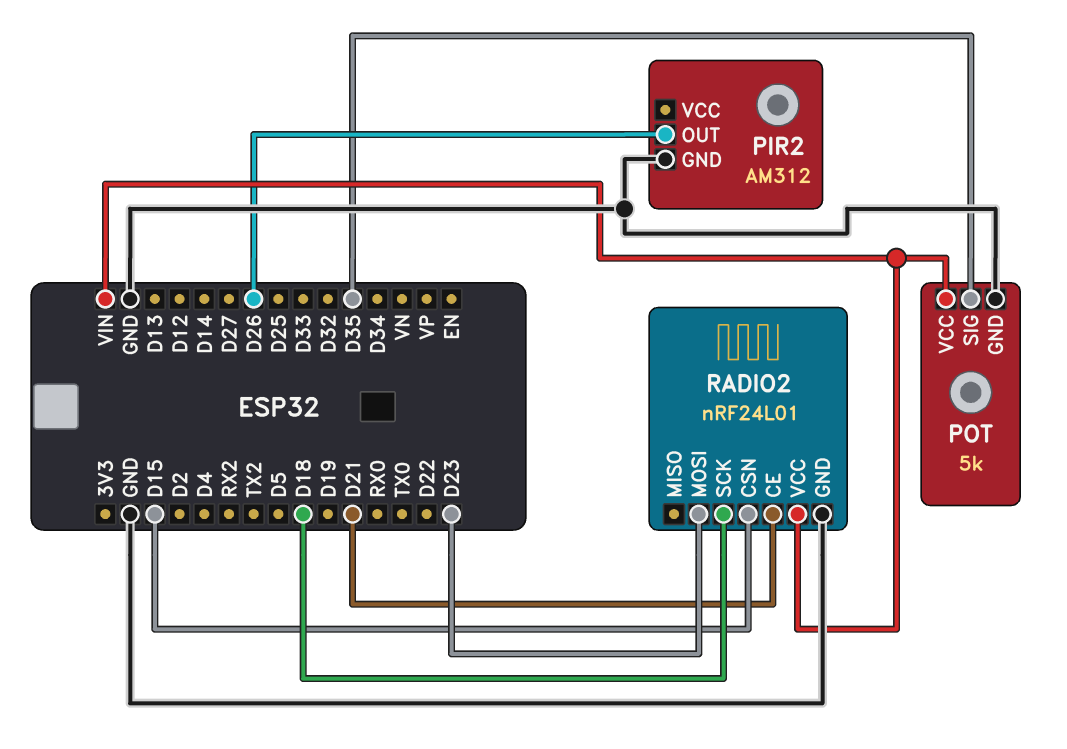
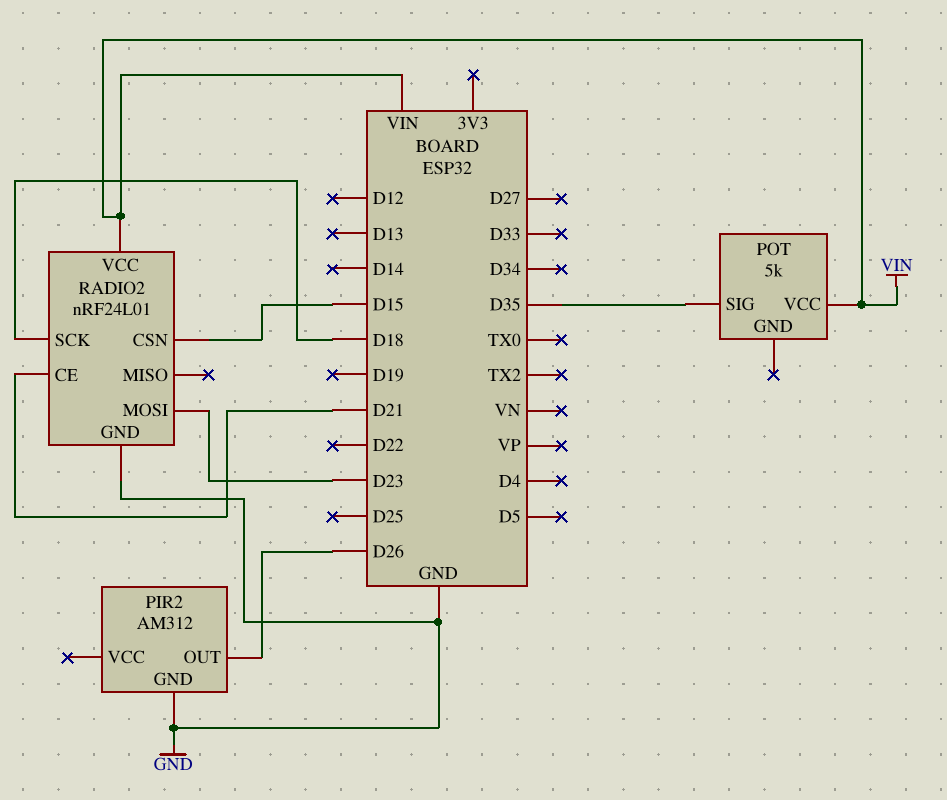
POT pin GND: GND -> none

